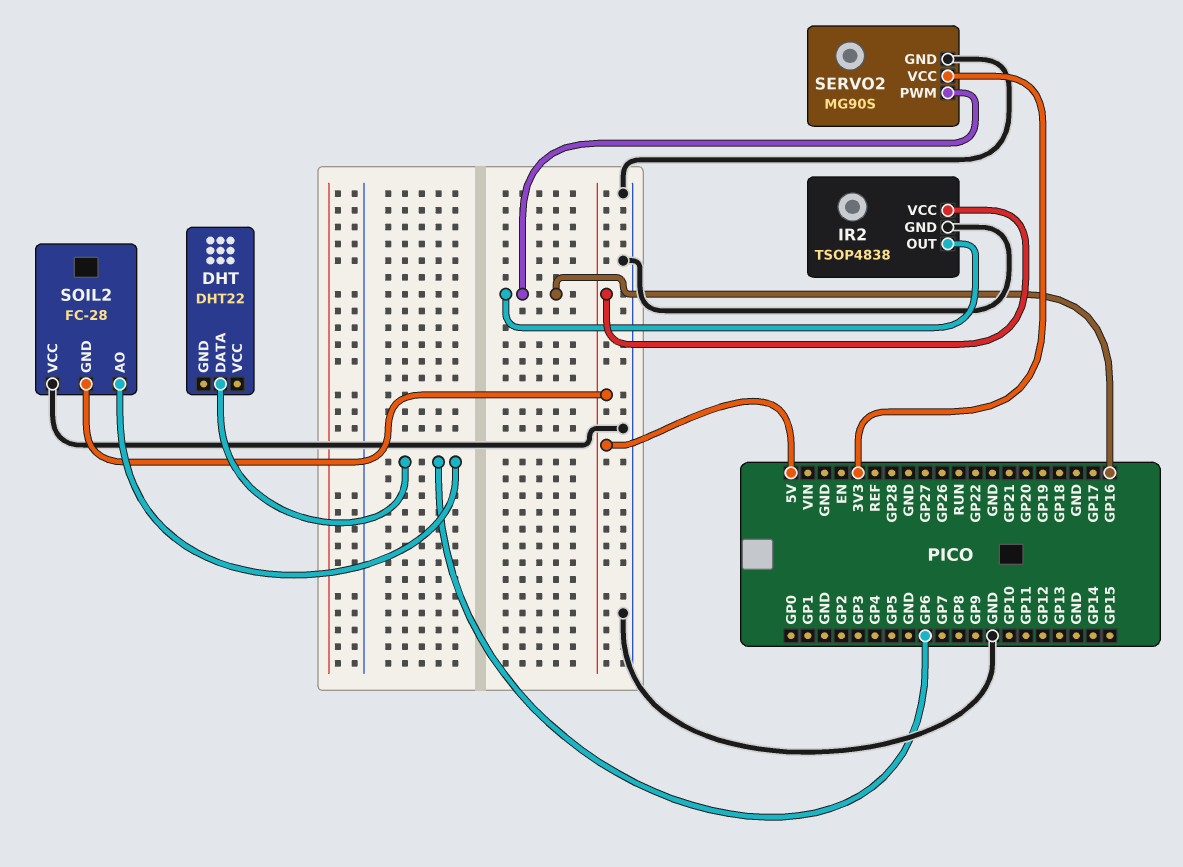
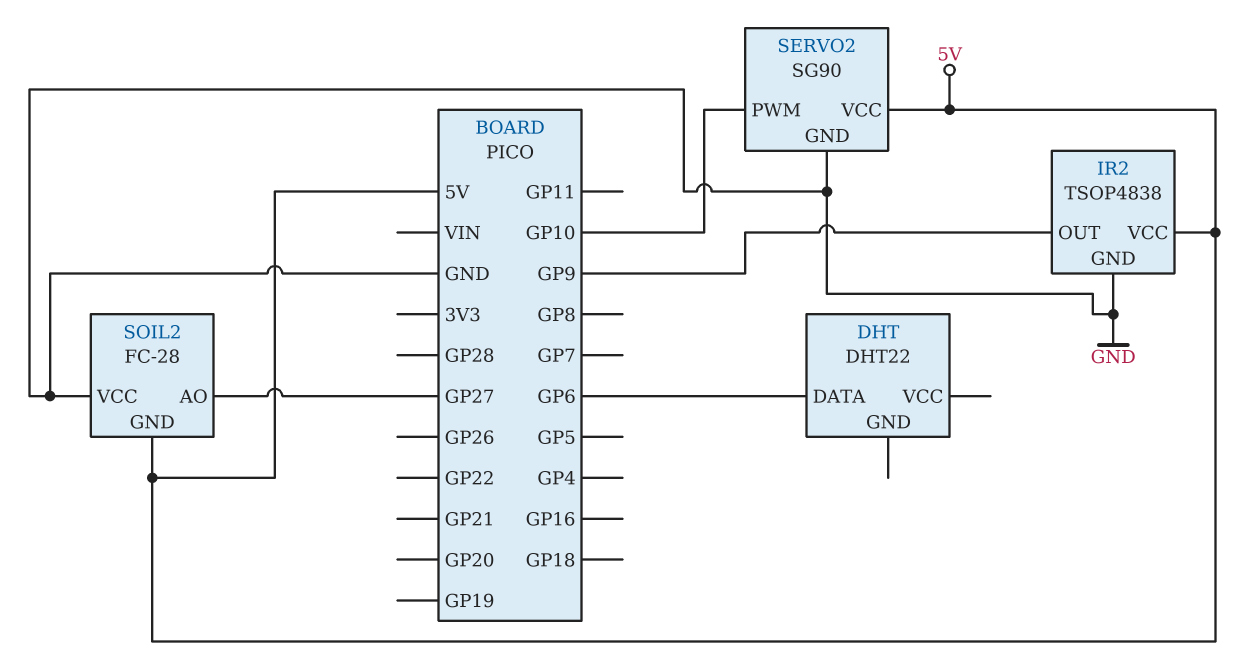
IR2 pin OUT: GP16 -> GP9
SERVO2: MG90S -> SG90
SERVO2 pin PWM: GP16 -> GP10
SERVO2 pin VCC: 3V3 -> 5V
SOIL2 pin AO: GP6 -> GP27

